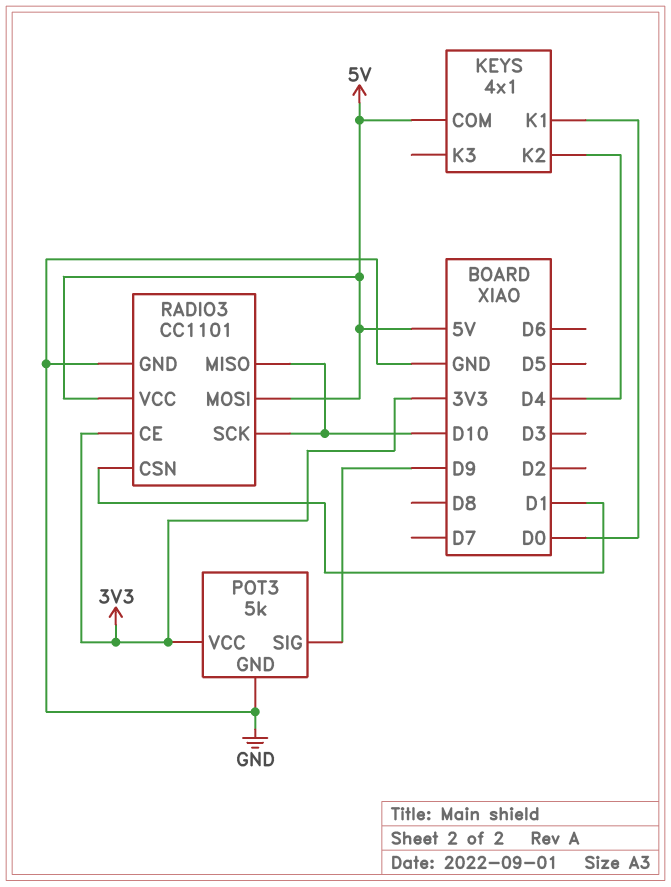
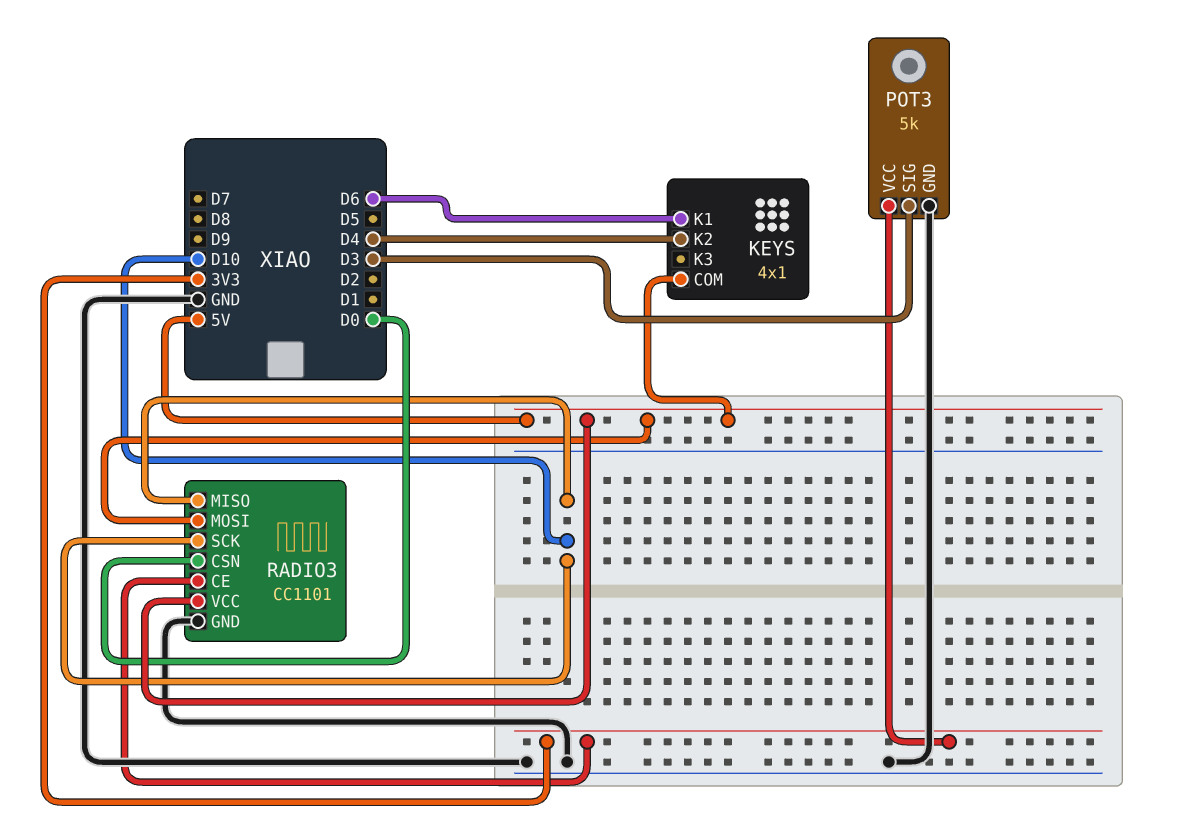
KEYS pin K1: D0 -> D6
POT3 pin SIG: D9 -> D3
RADIO3 pin CSN: D1 -> D0

